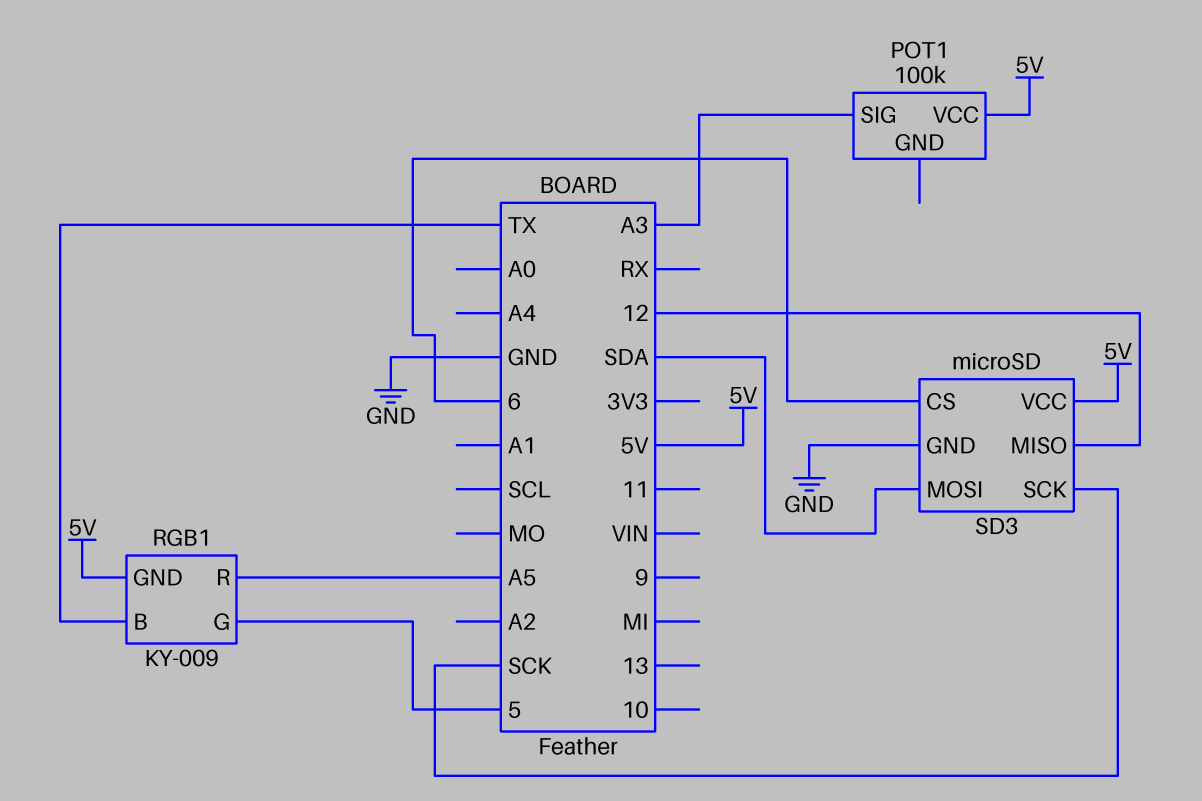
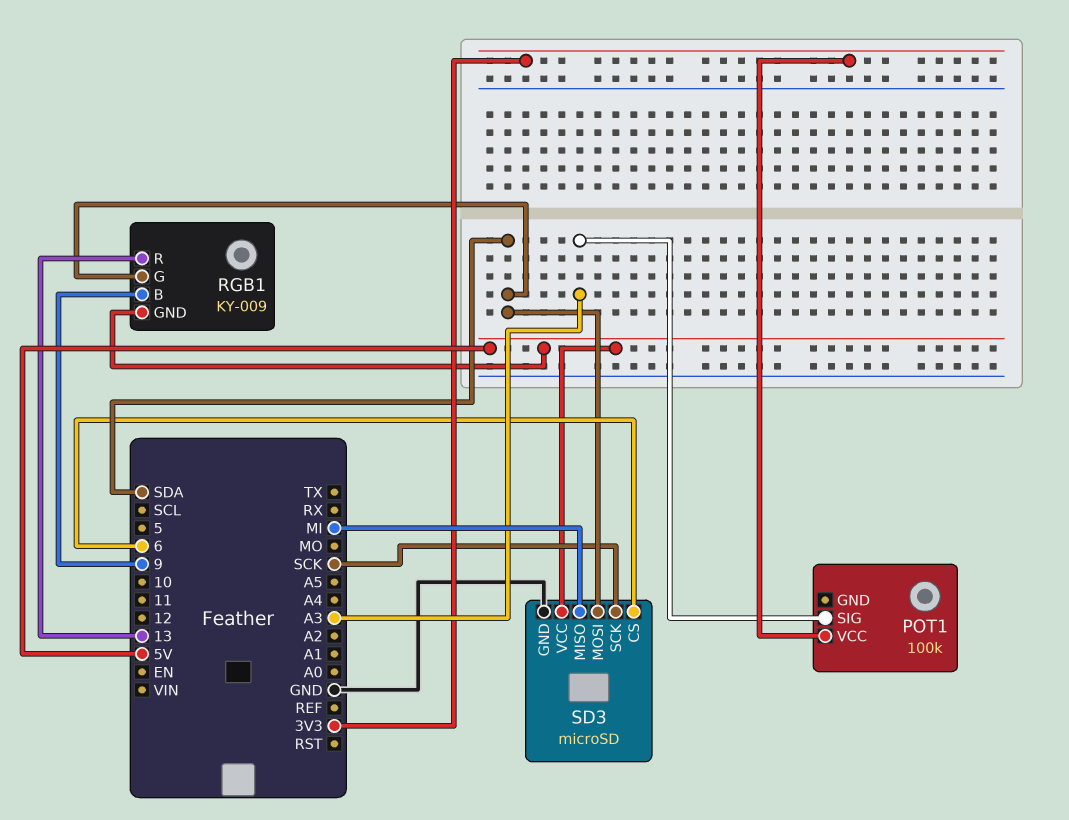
POT1 pin VCC: 5V -> 3V3
RGB1 pin B: TX -> 9
RGB1 pin G: 5 -> SDA
RGB1 pin R: A5 -> 13
SD3 pin MISO: 12 -> MI

